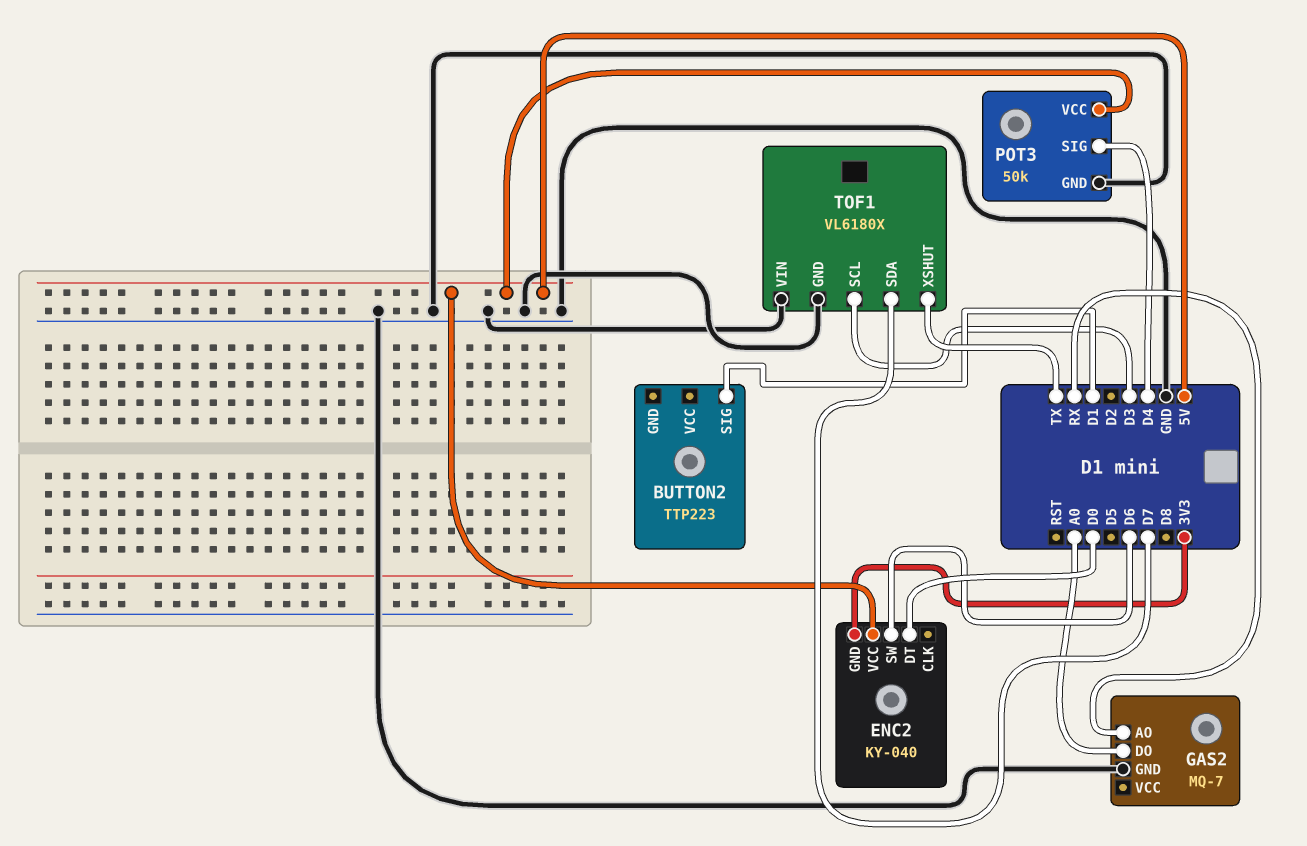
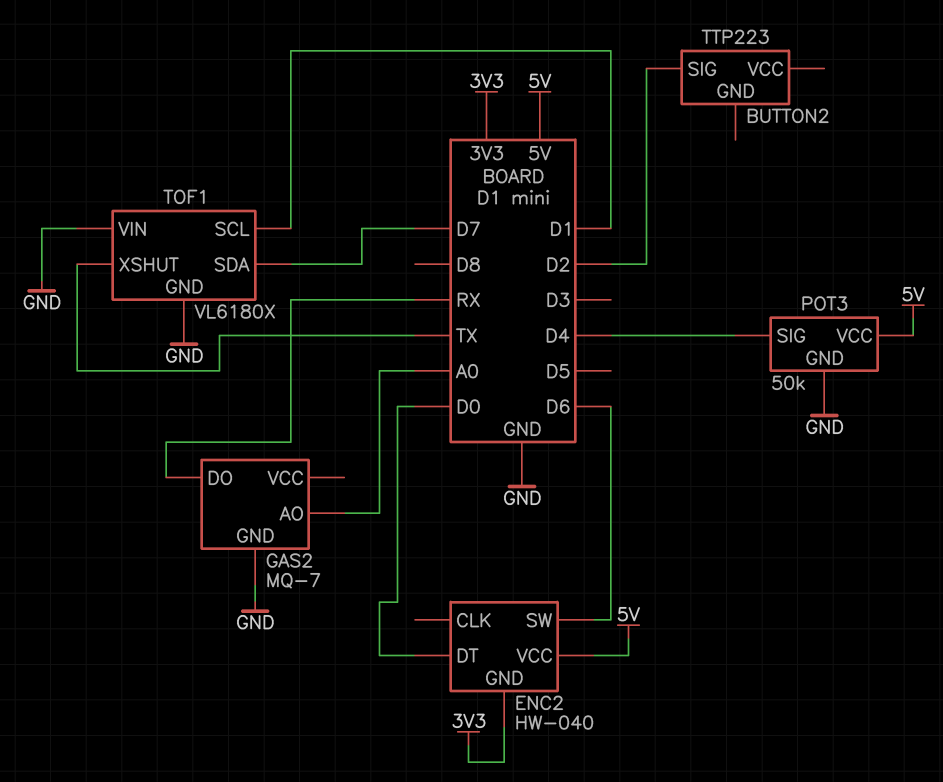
BUTTON2 pin SIG: D1 -> D2
ENC2: KY-040 -> HW-040
GAS2 pin AO: RX -> A0
GAS2 pin DO: A0 -> RX
TOF1 pin SCL: D3 -> D1

